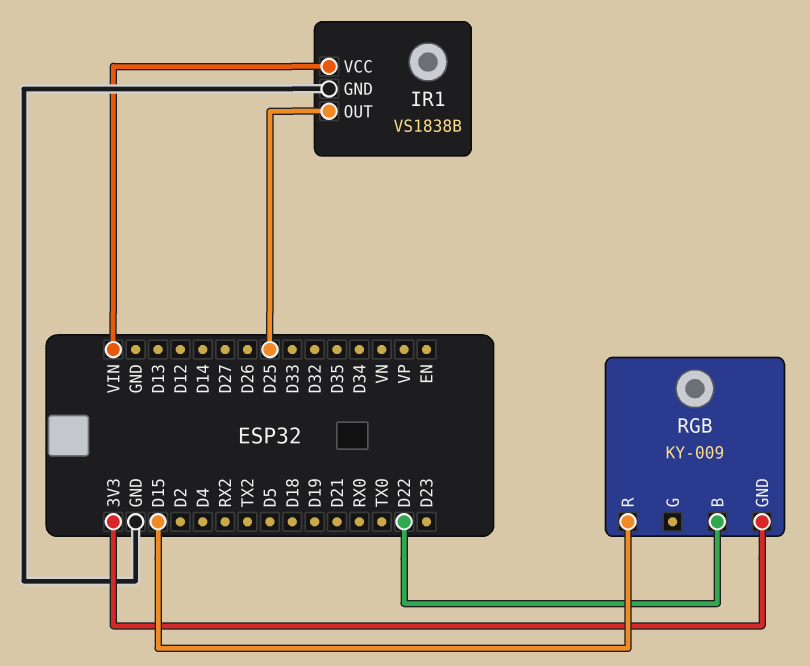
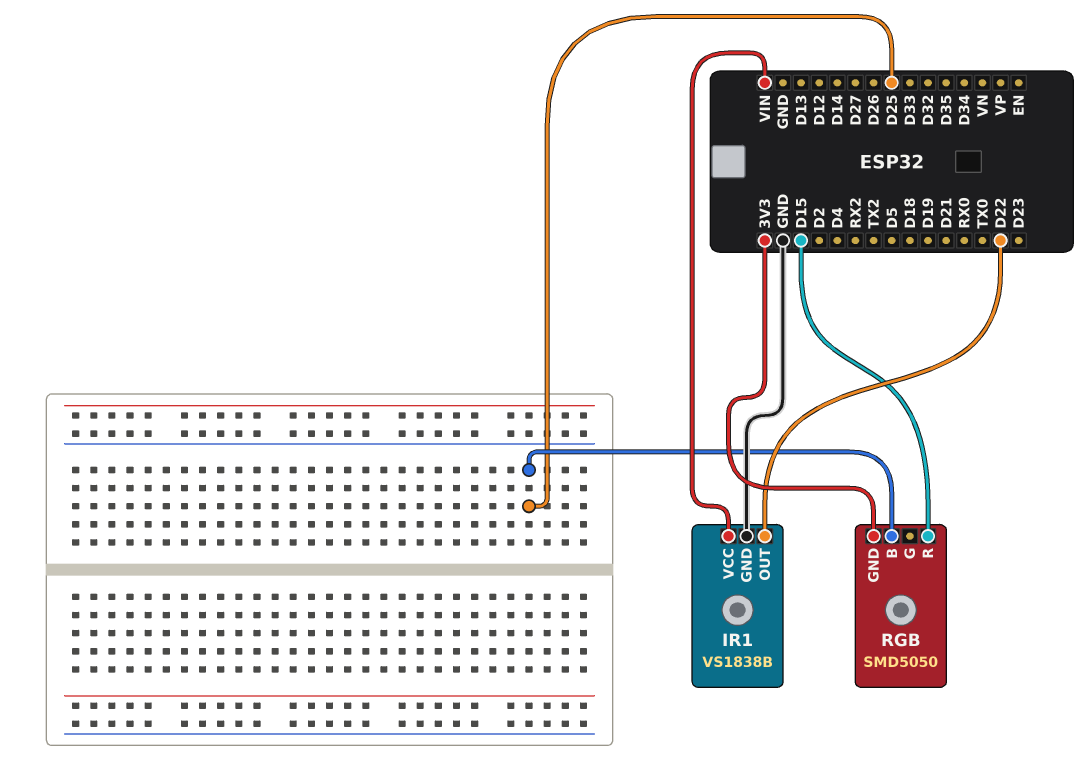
IR1 pin OUT: D25 -> D22
RGB: KY-009 -> SMD5050
RGB pin B: D22 -> D25

